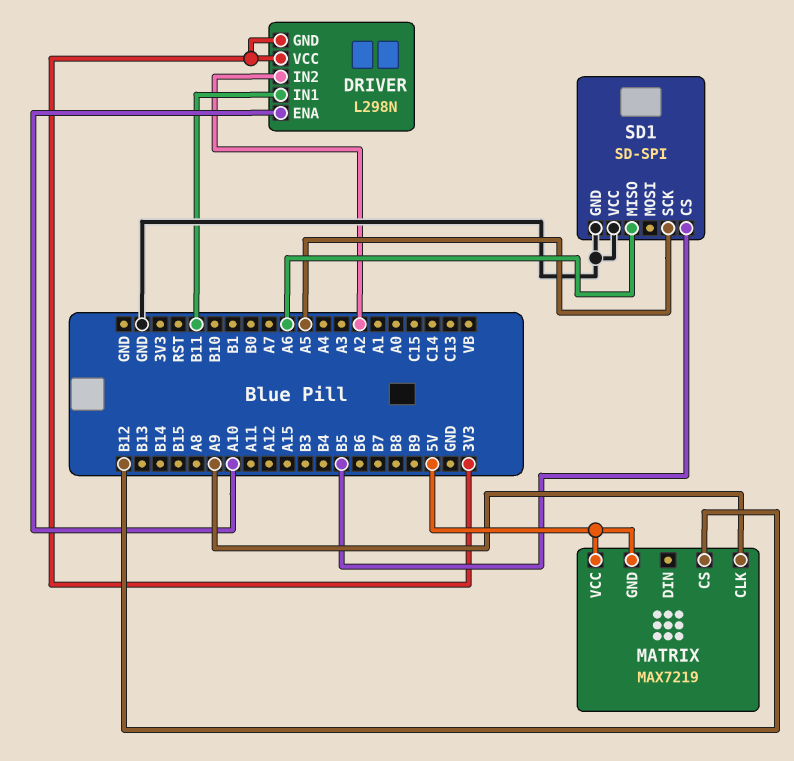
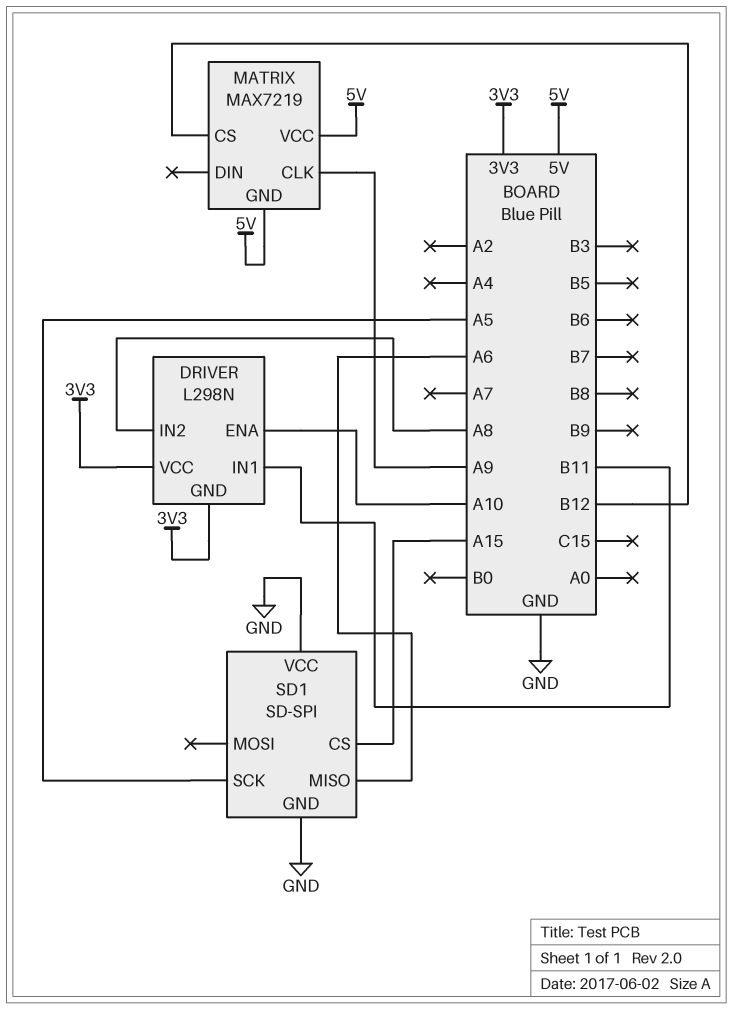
DRIVER pin IN2: A2 -> A8
SD1 pin CS: B5 -> A15

